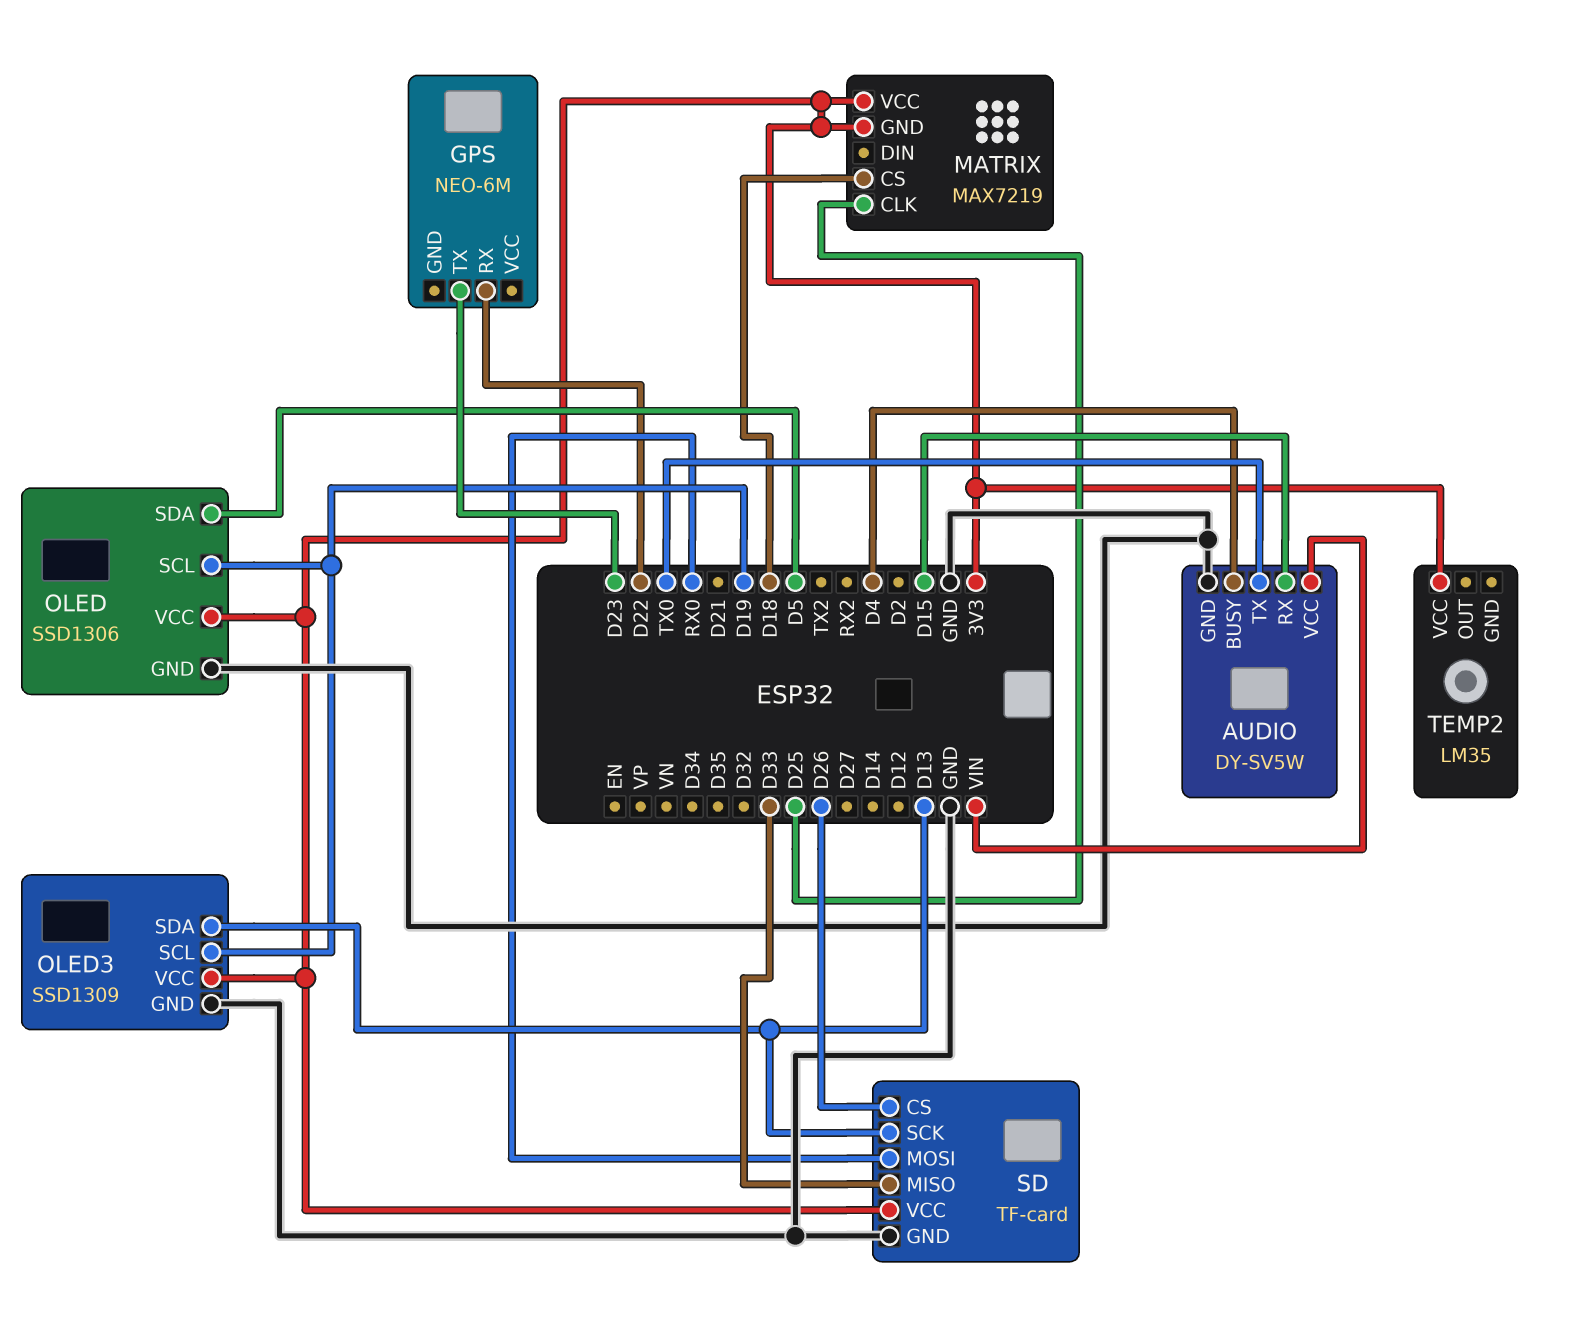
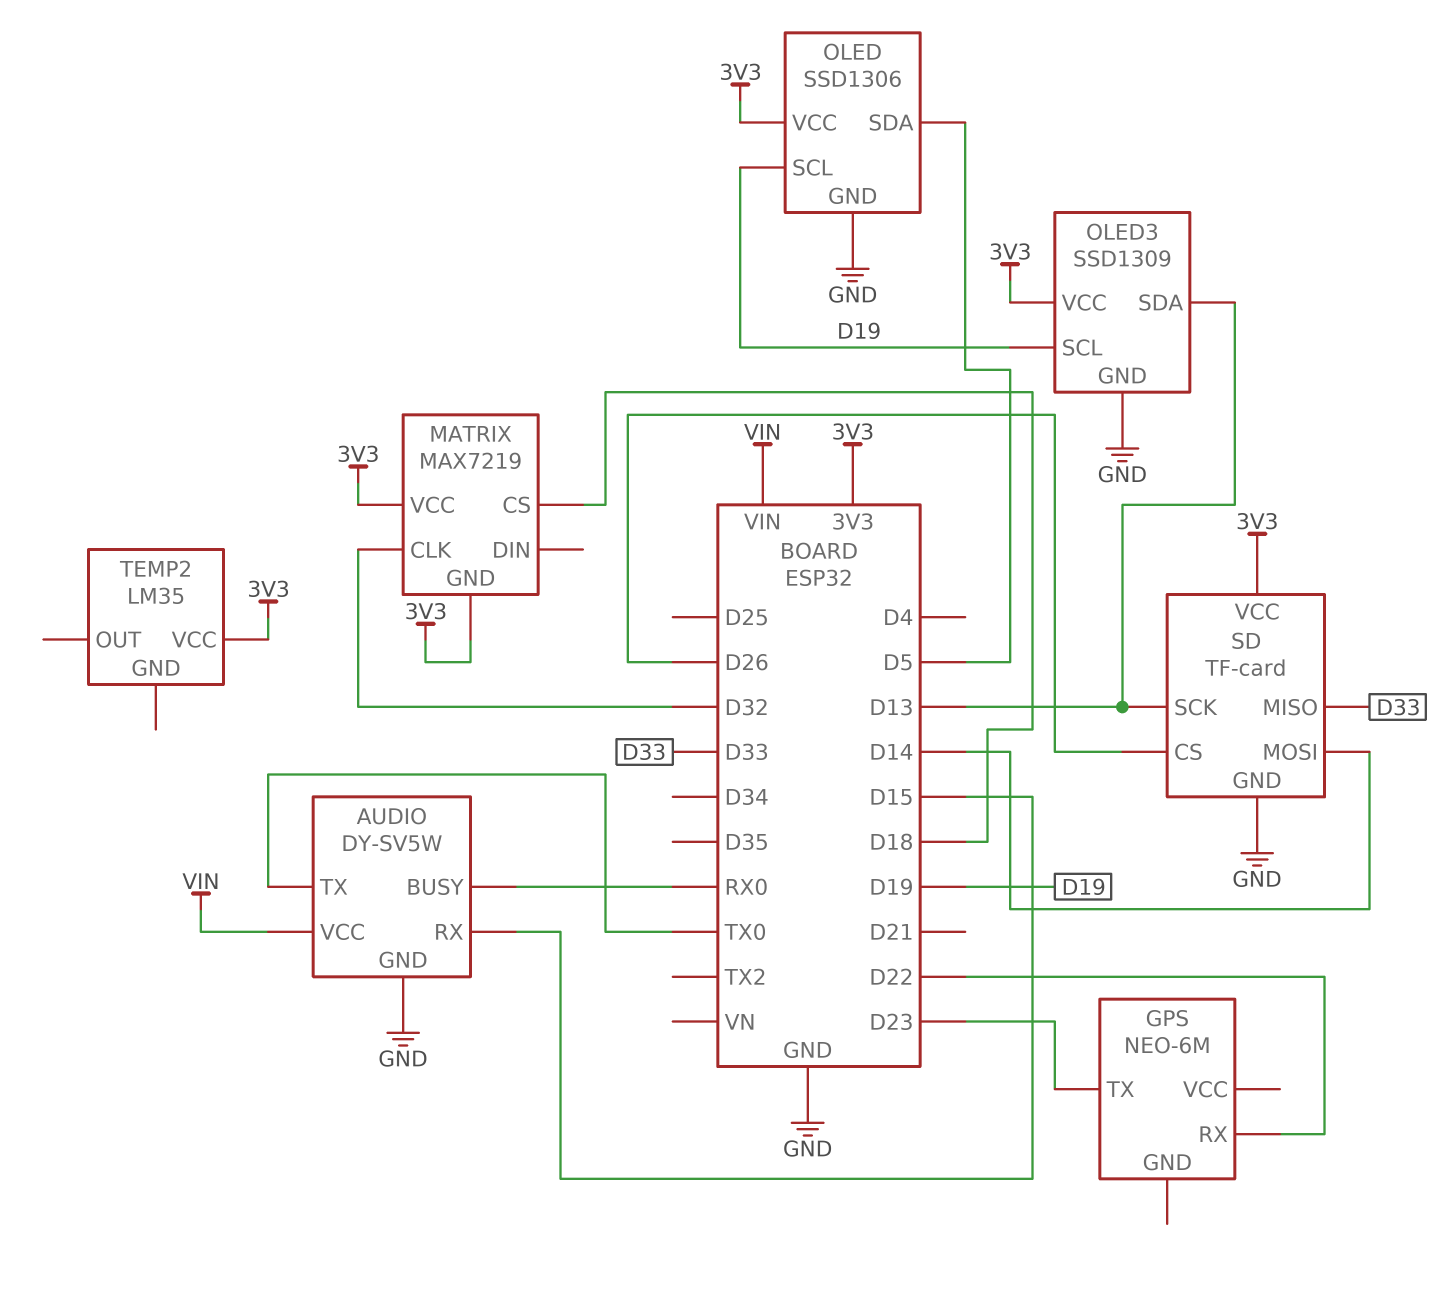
AUDIO pin BUSY: D4 -> RX0
MATRIX pin CLK: D25 -> D32
SD pin MOSI: RX0 -> D14

